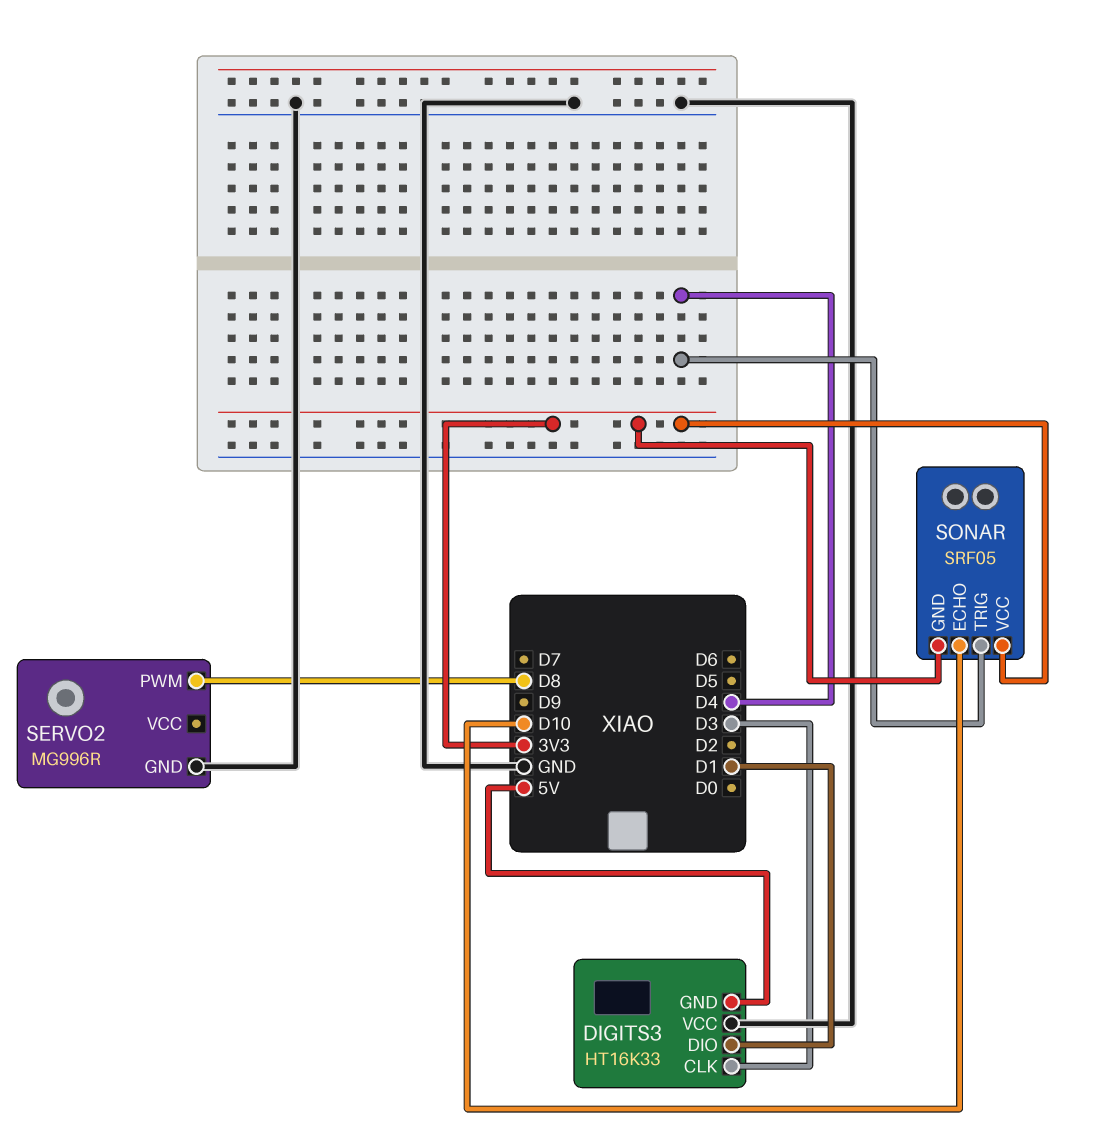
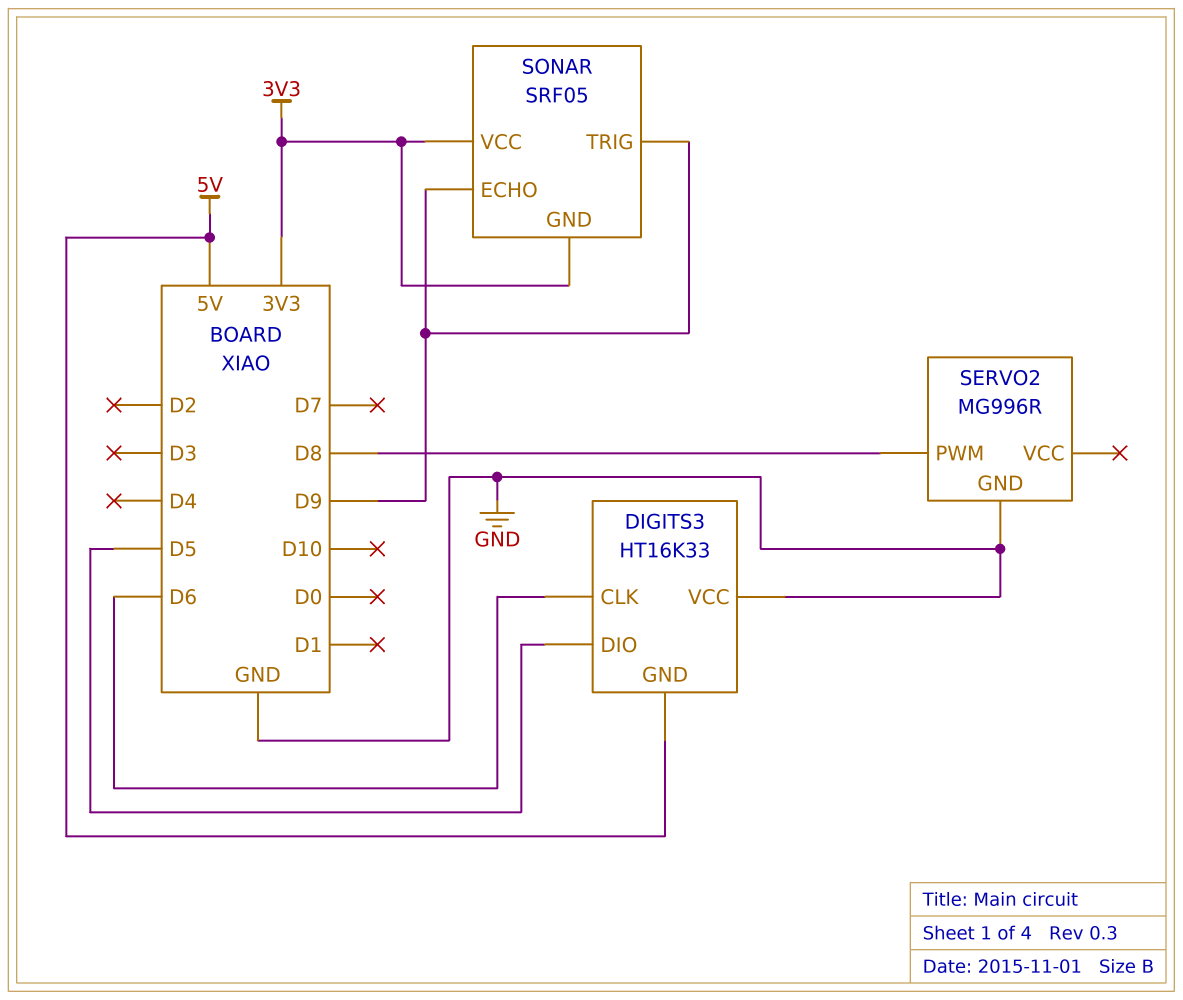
DIGITS3 pin CLK: D3 -> D6
DIGITS3 pin DIO: D1 -> D5
SONAR pin ECHO: D10 -> D9
SONAR pin TRIG: D4 -> D9

